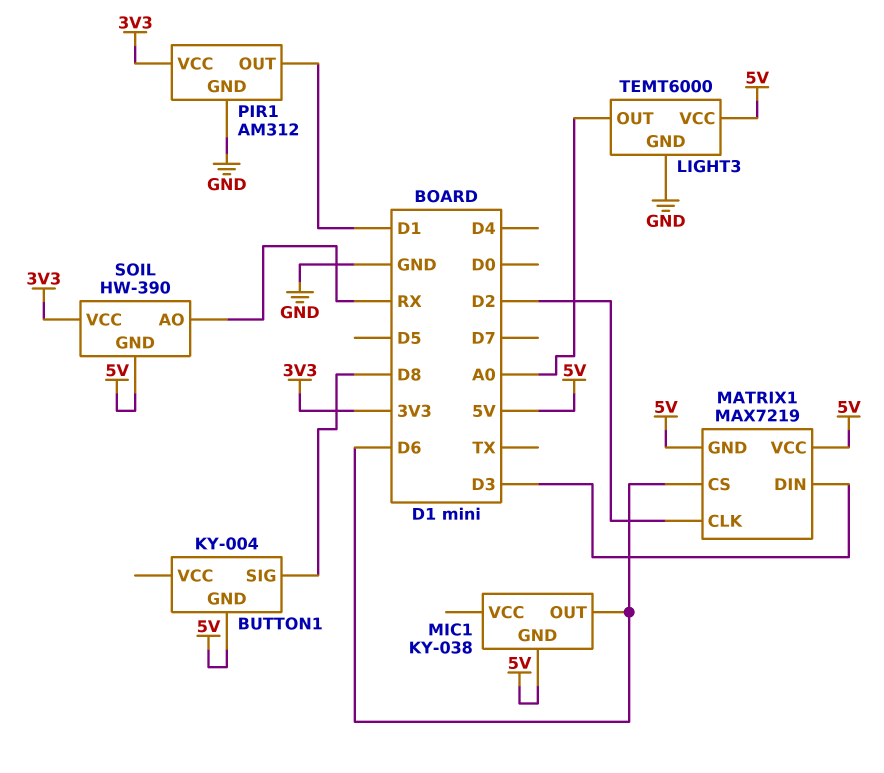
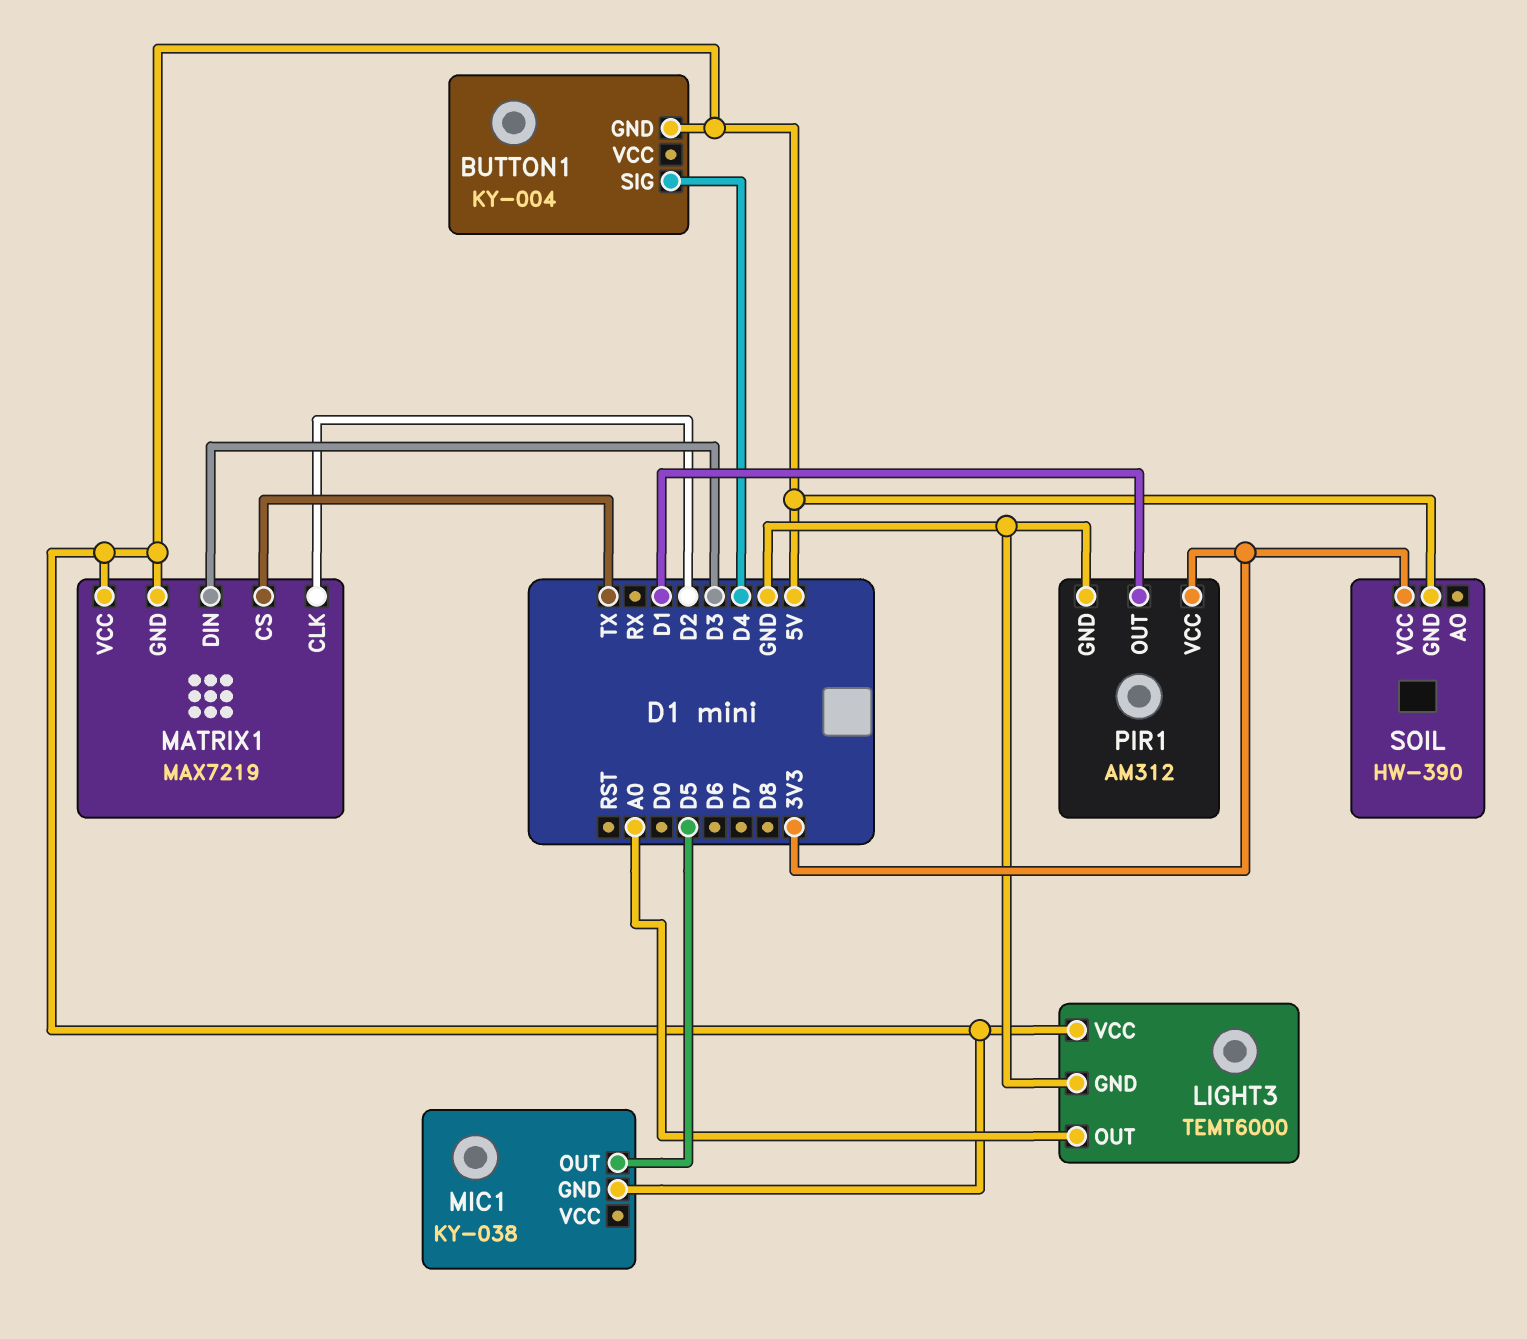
BUTTON1 pin SIG: D8 -> D4
MATRIX1 pin CS: D6 -> TX
MIC1 pin OUT: D6 -> D5
SOIL pin AO: RX -> none

